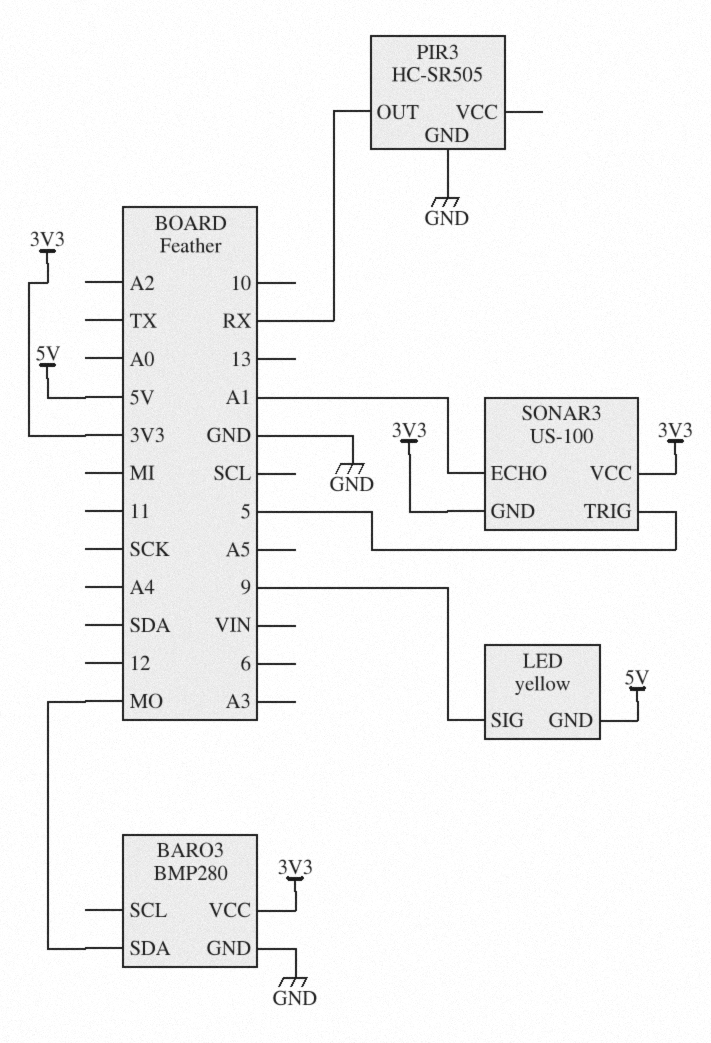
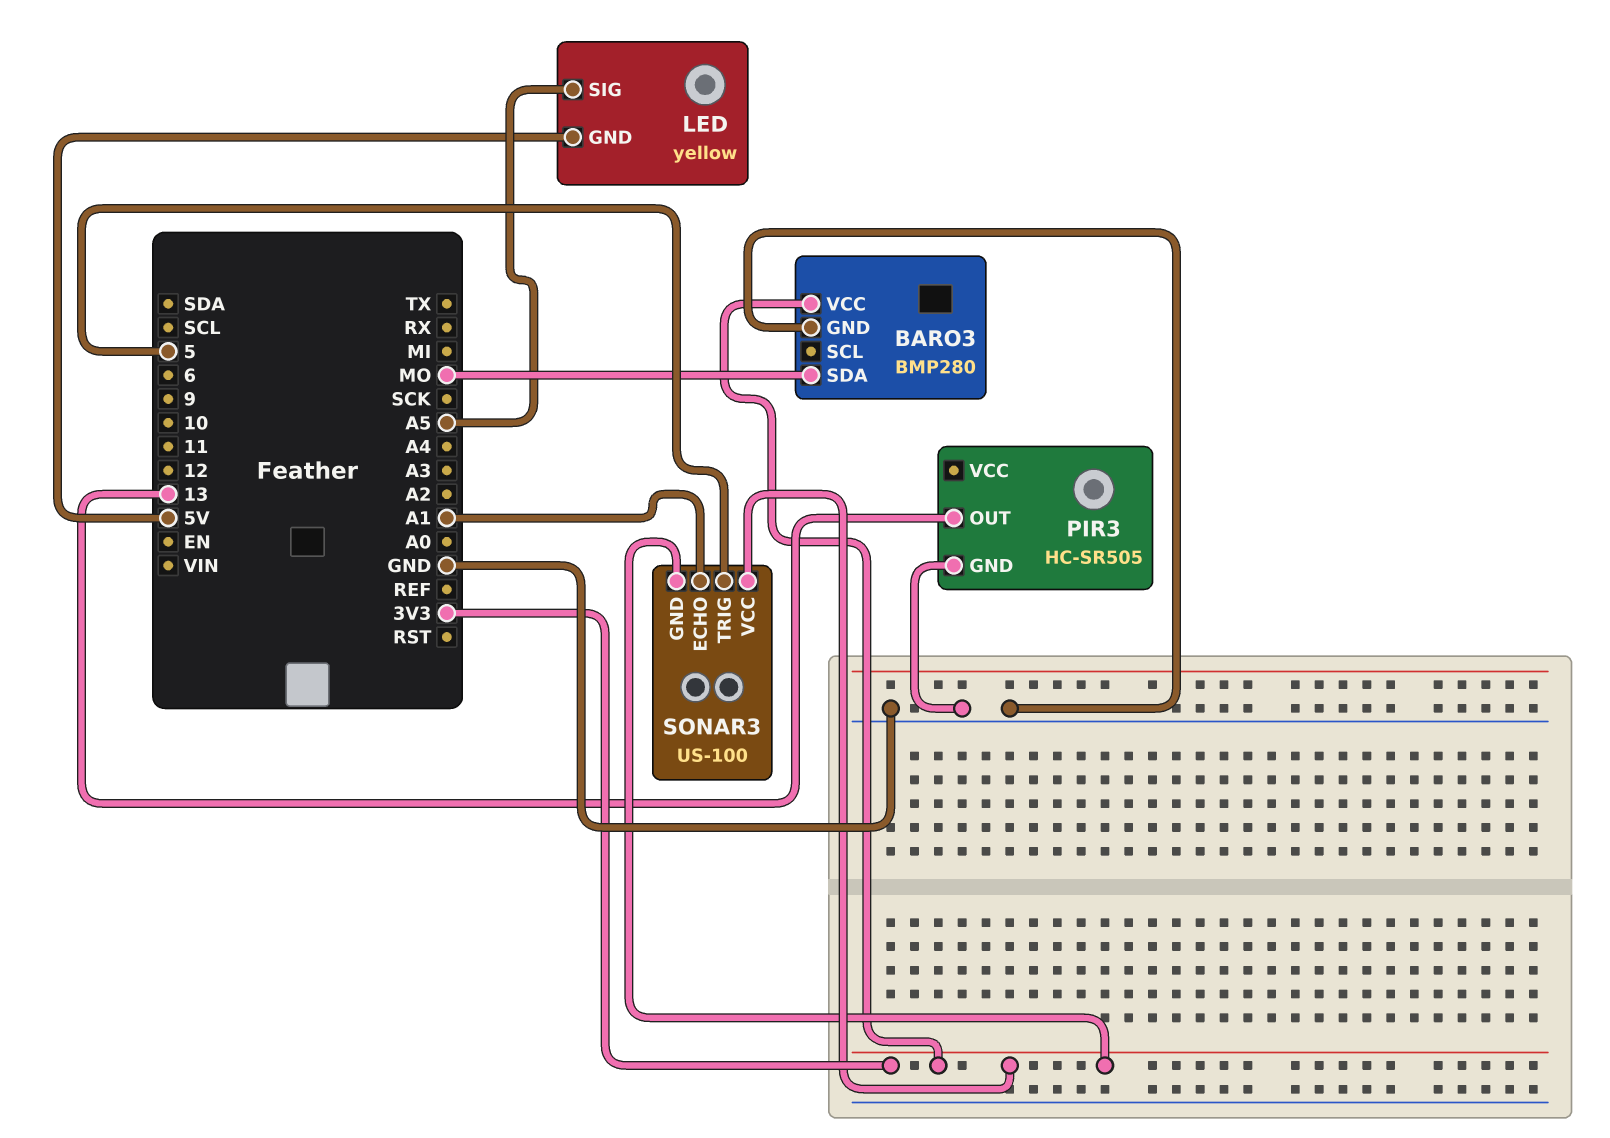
LED pin SIG: 9 -> A5
PIR3 pin OUT: RX -> 13

